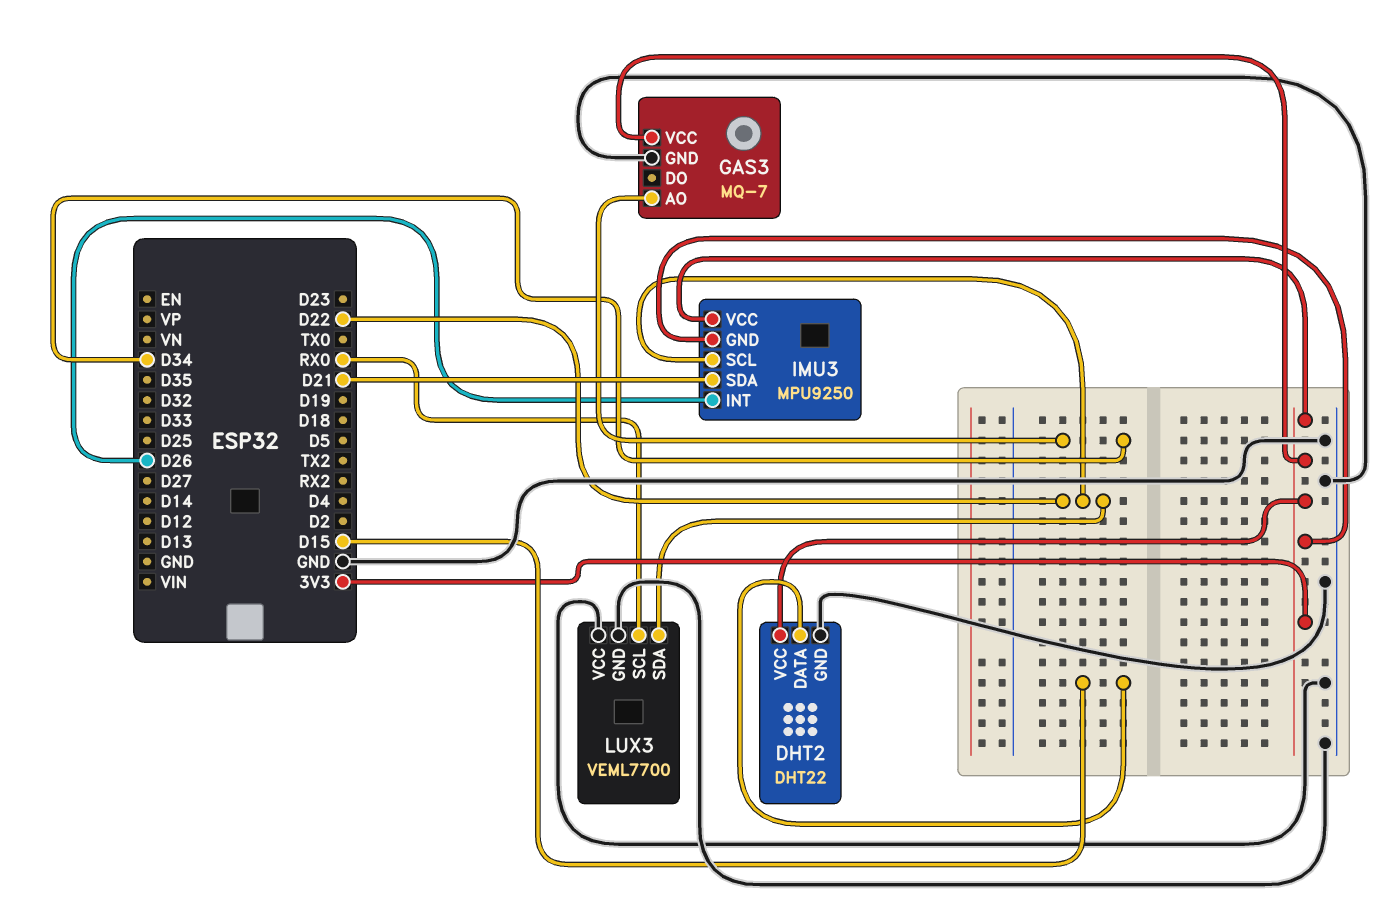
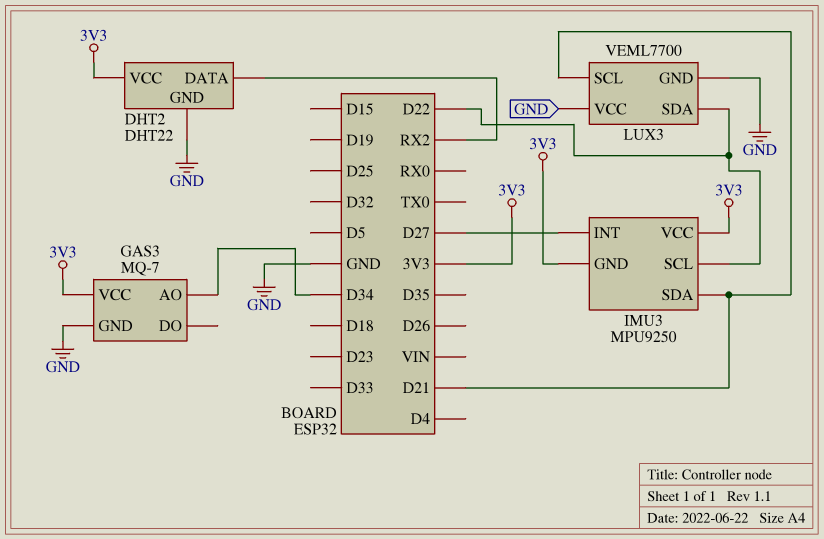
DHT2 pin DATA: D15 -> RX2
IMU3 pin INT: D26 -> D27
LUX3 pin SCL: RX0 -> D21

